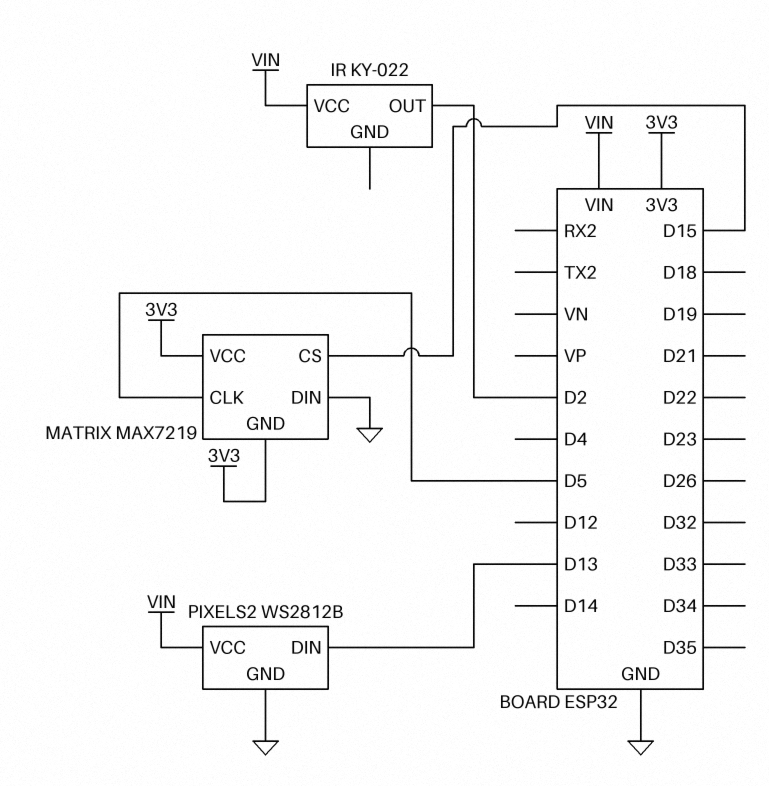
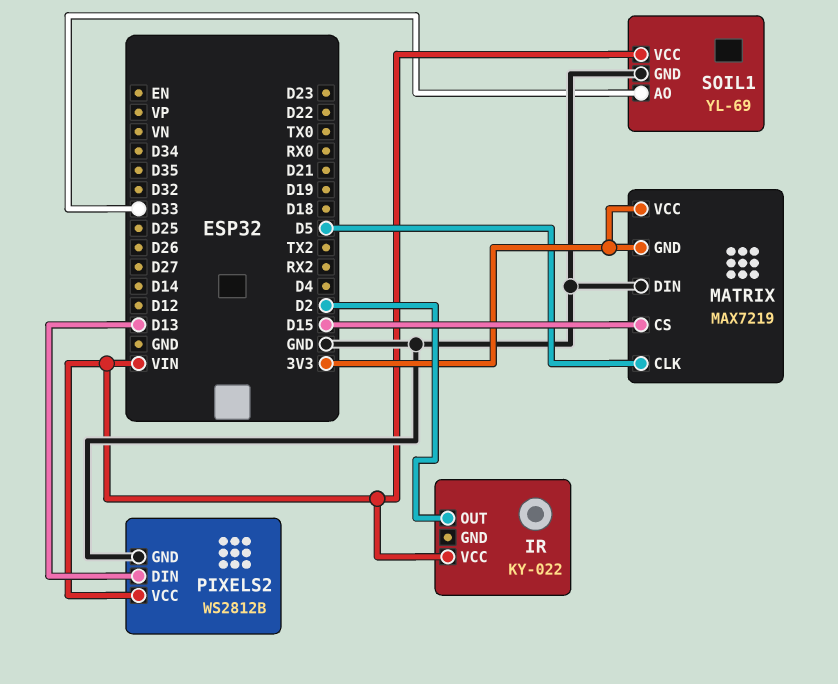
SOIL1: none -> YL-69
SOIL1 pin AO: none -> D33
SOIL1 pin GND: none -> GND
SOIL1 pin VCC: none -> VIN

